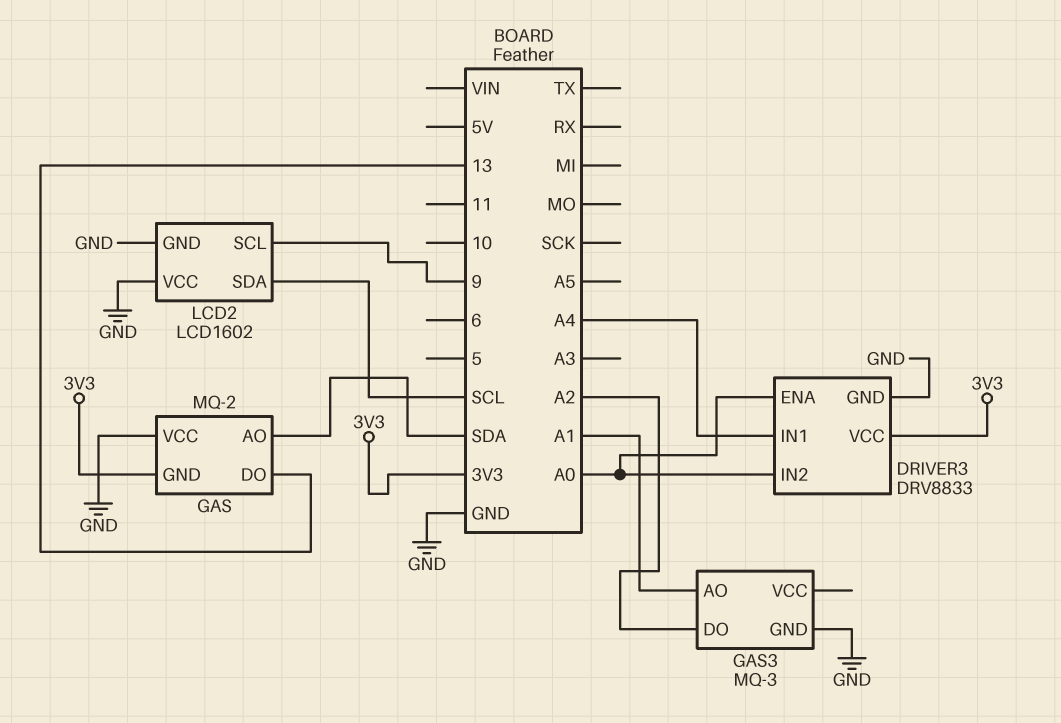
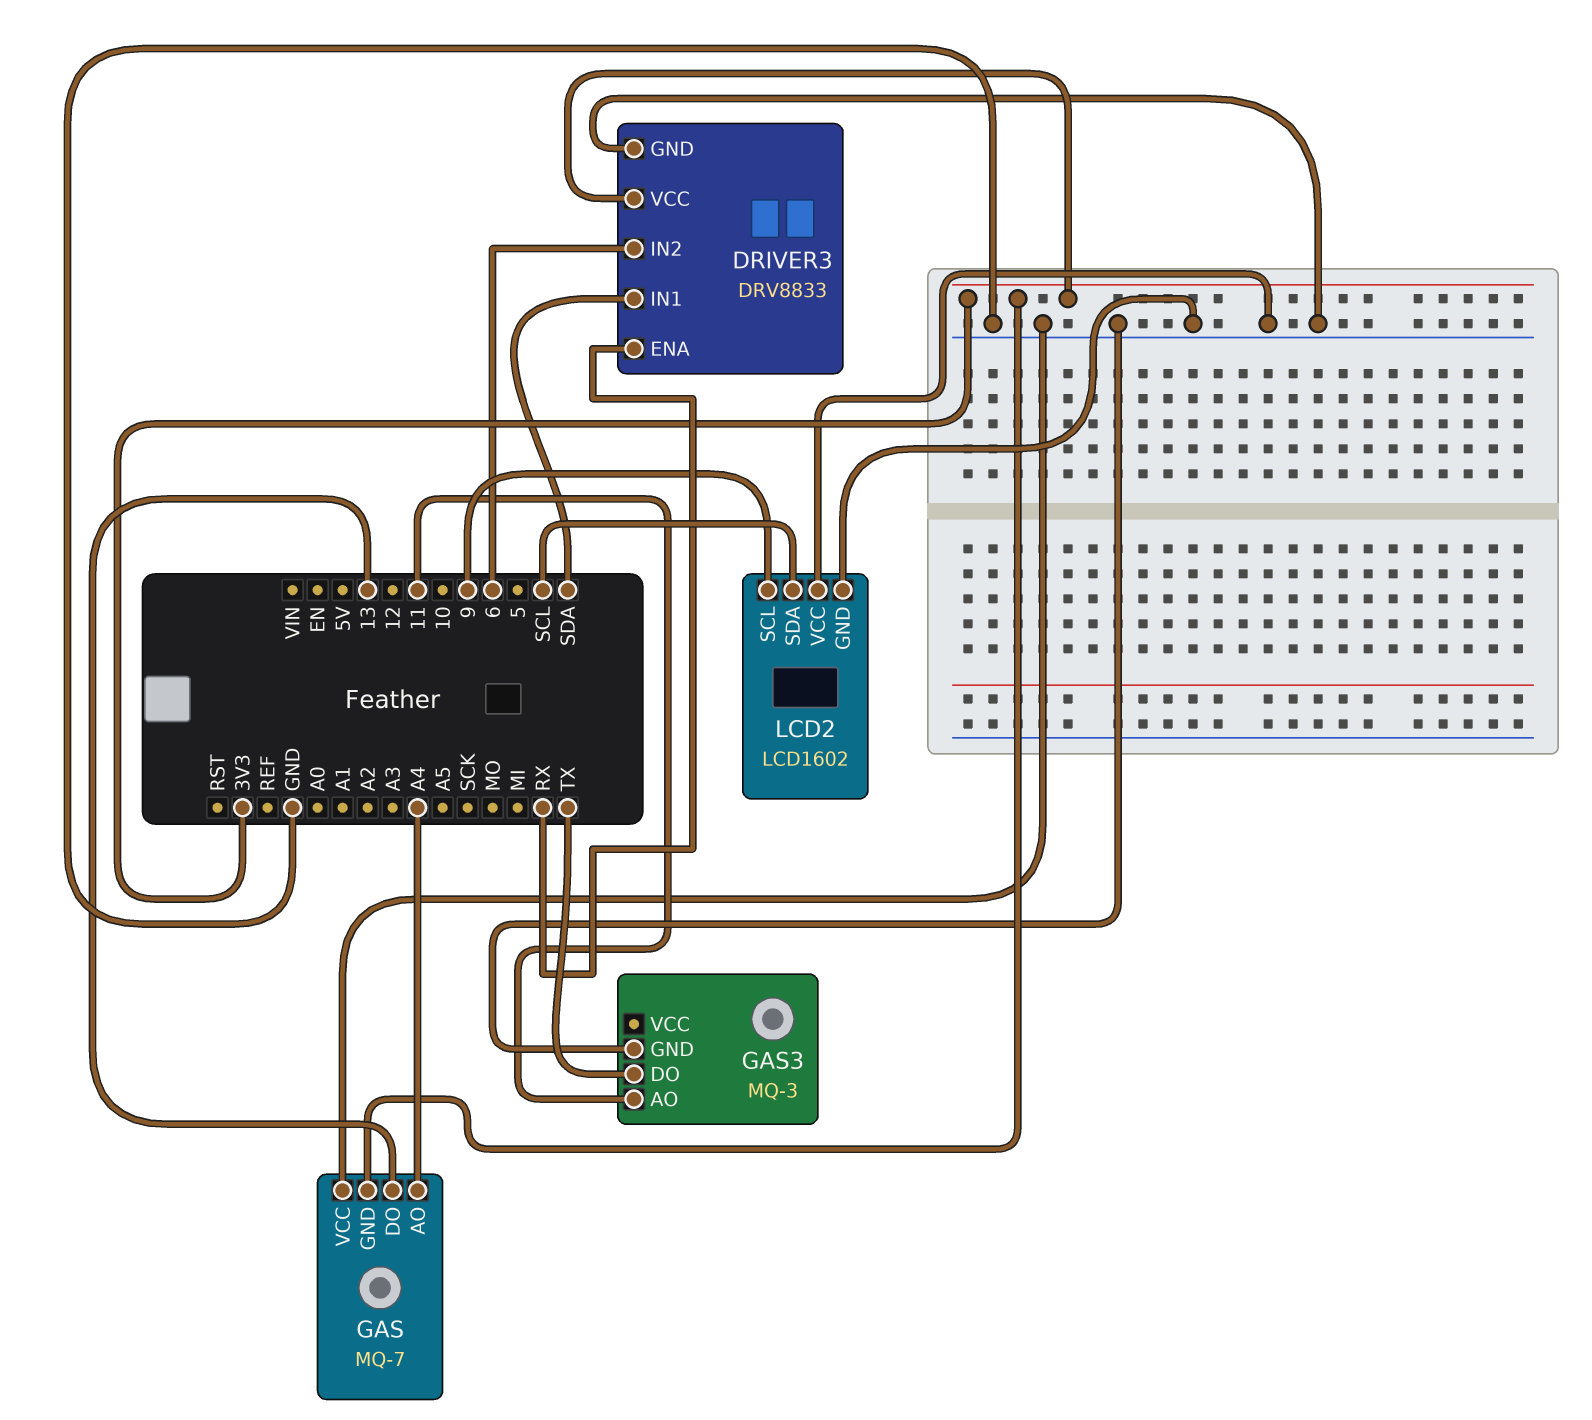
DRIVER3 pin ENA: A0 -> RX
DRIVER3 pin IN1: A4 -> SDA
DRIVER3 pin IN2: A0 -> 6
GAS: MQ-2 -> MQ-7
GAS pin AO: SDA -> A4
GAS3 pin AO: A1 -> 11
GAS3 pin DO: A2 -> TX

